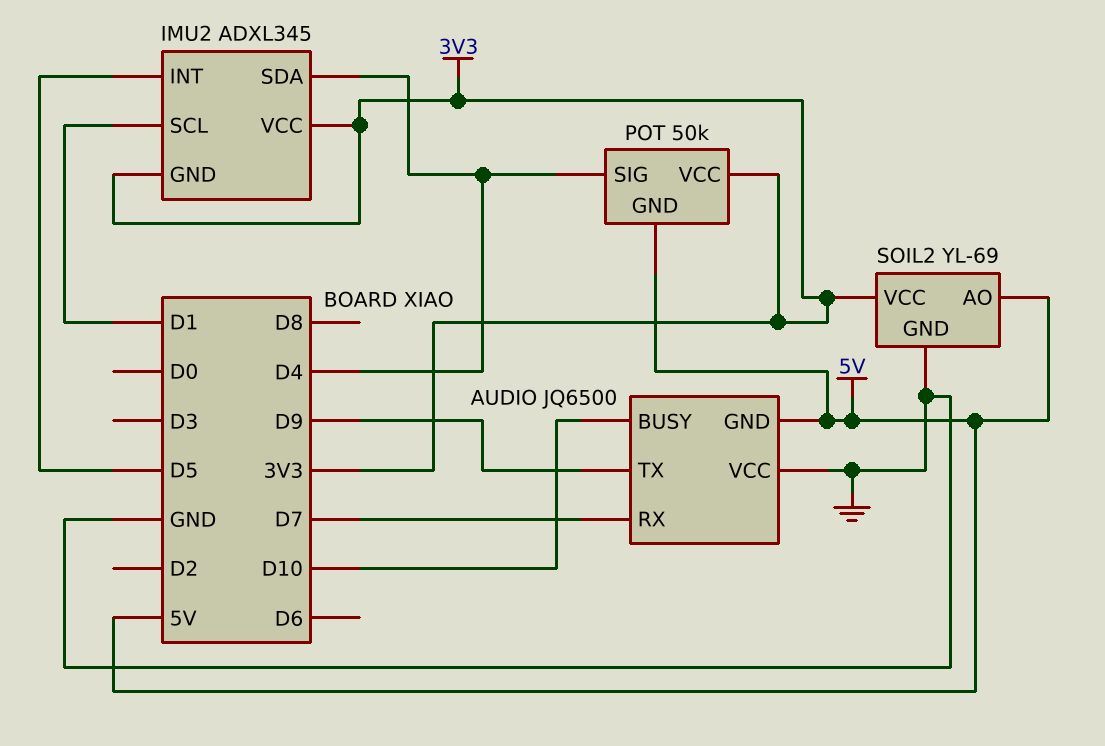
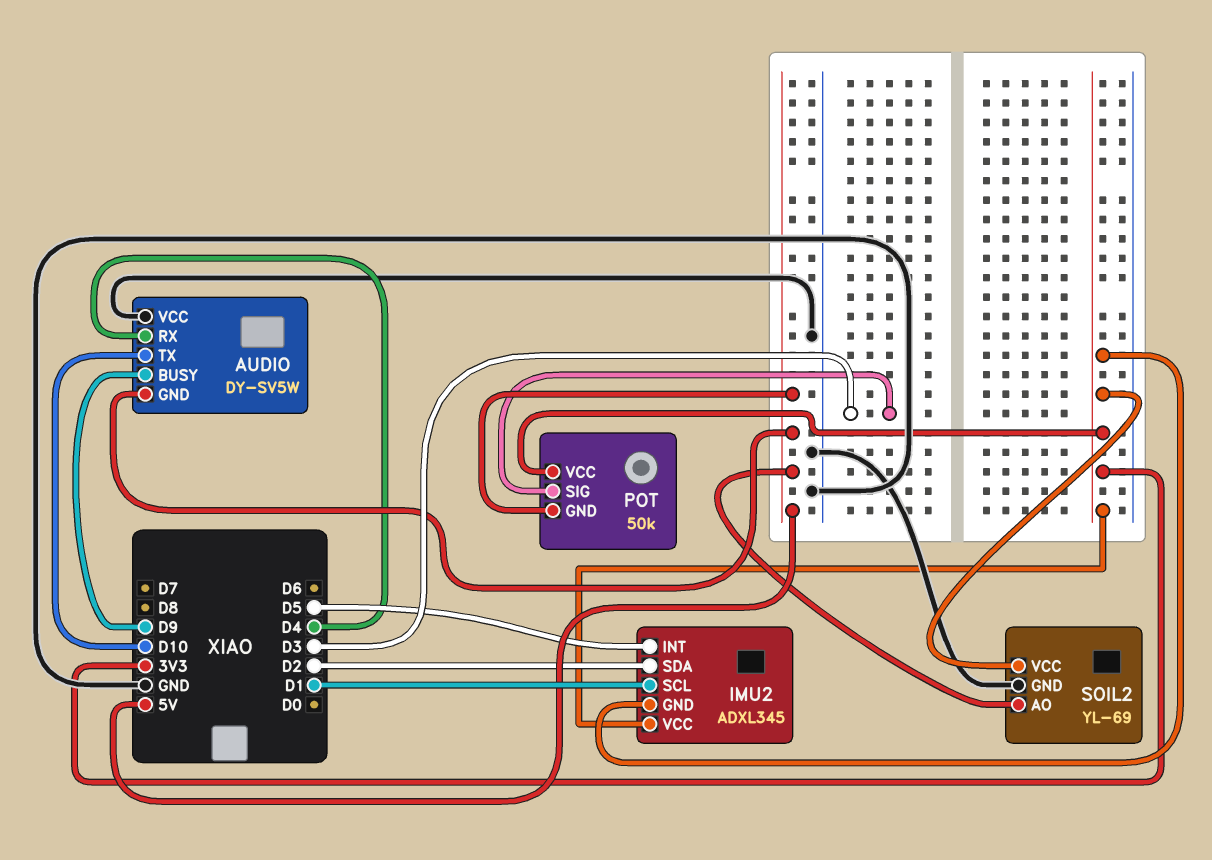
AUDIO: JQ6500 -> DY-SV5W
AUDIO pin BUSY: D10 -> D9
AUDIO pin RX: D7 -> D4
AUDIO pin TX: D9 -> D10
IMU2 pin SDA: D4 -> D2
POT pin SIG: D4 -> D3

